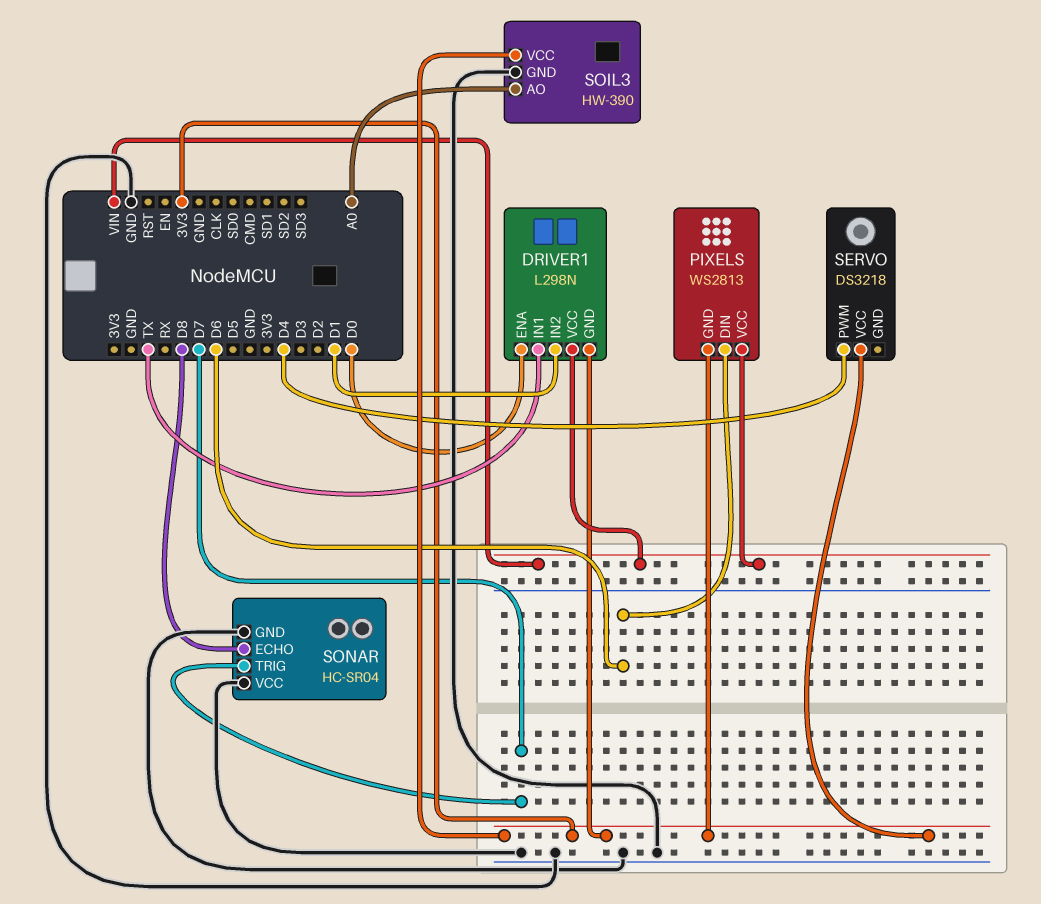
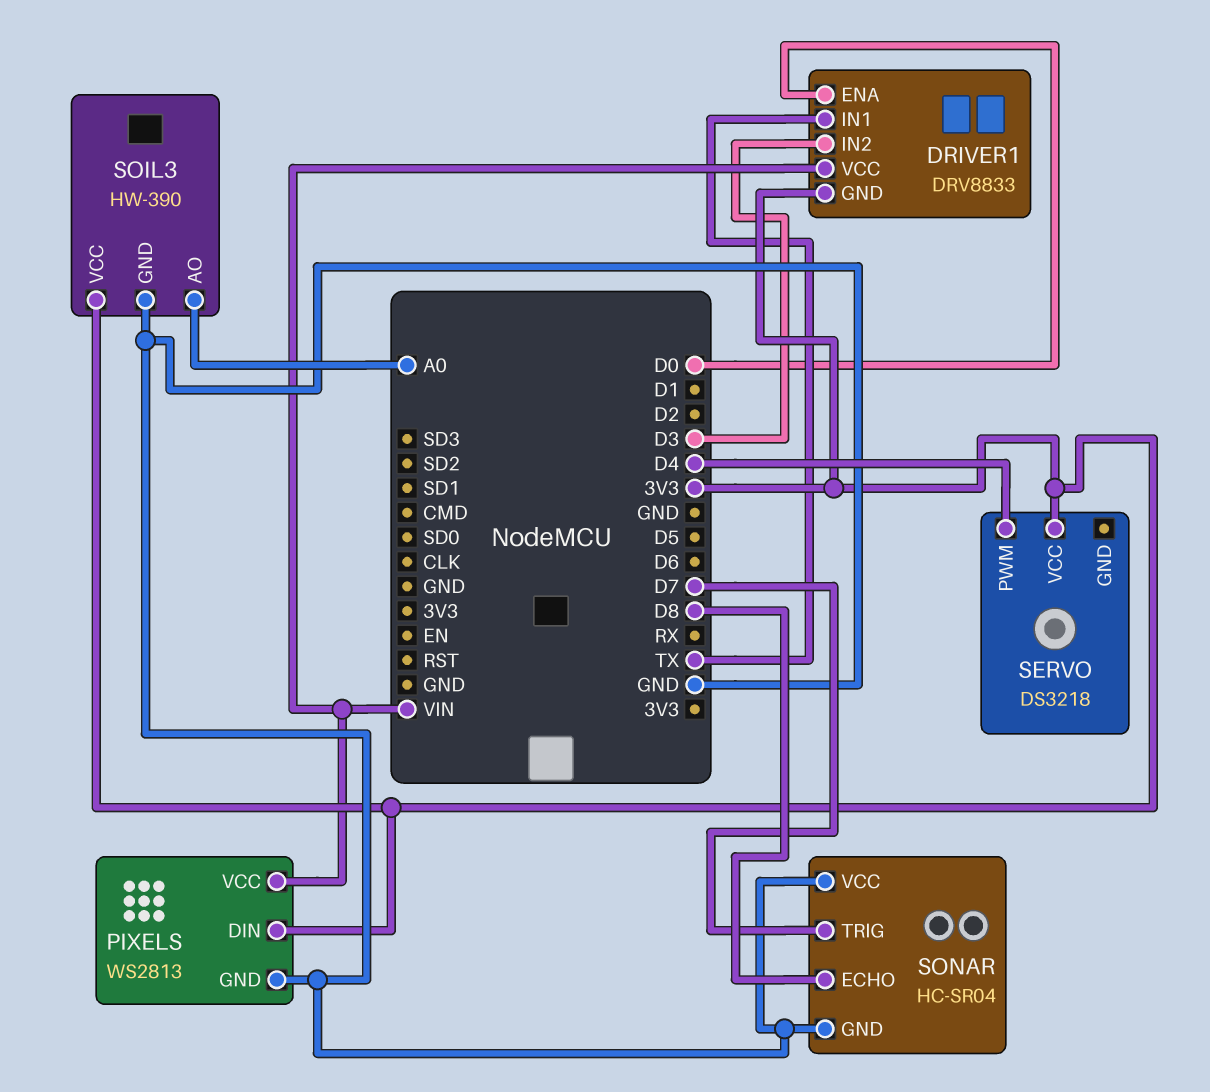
DRIVER1: L298N -> DRV8833
DRIVER1 pin IN2: D1 -> D3
PIXELS pin DIN: D6 -> 3V3
PIXELS pin GND: 3V3 -> GND

